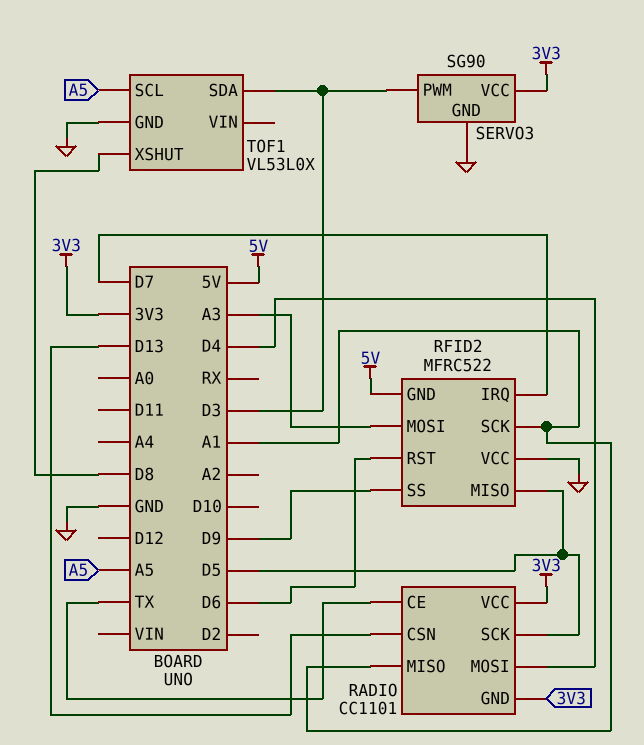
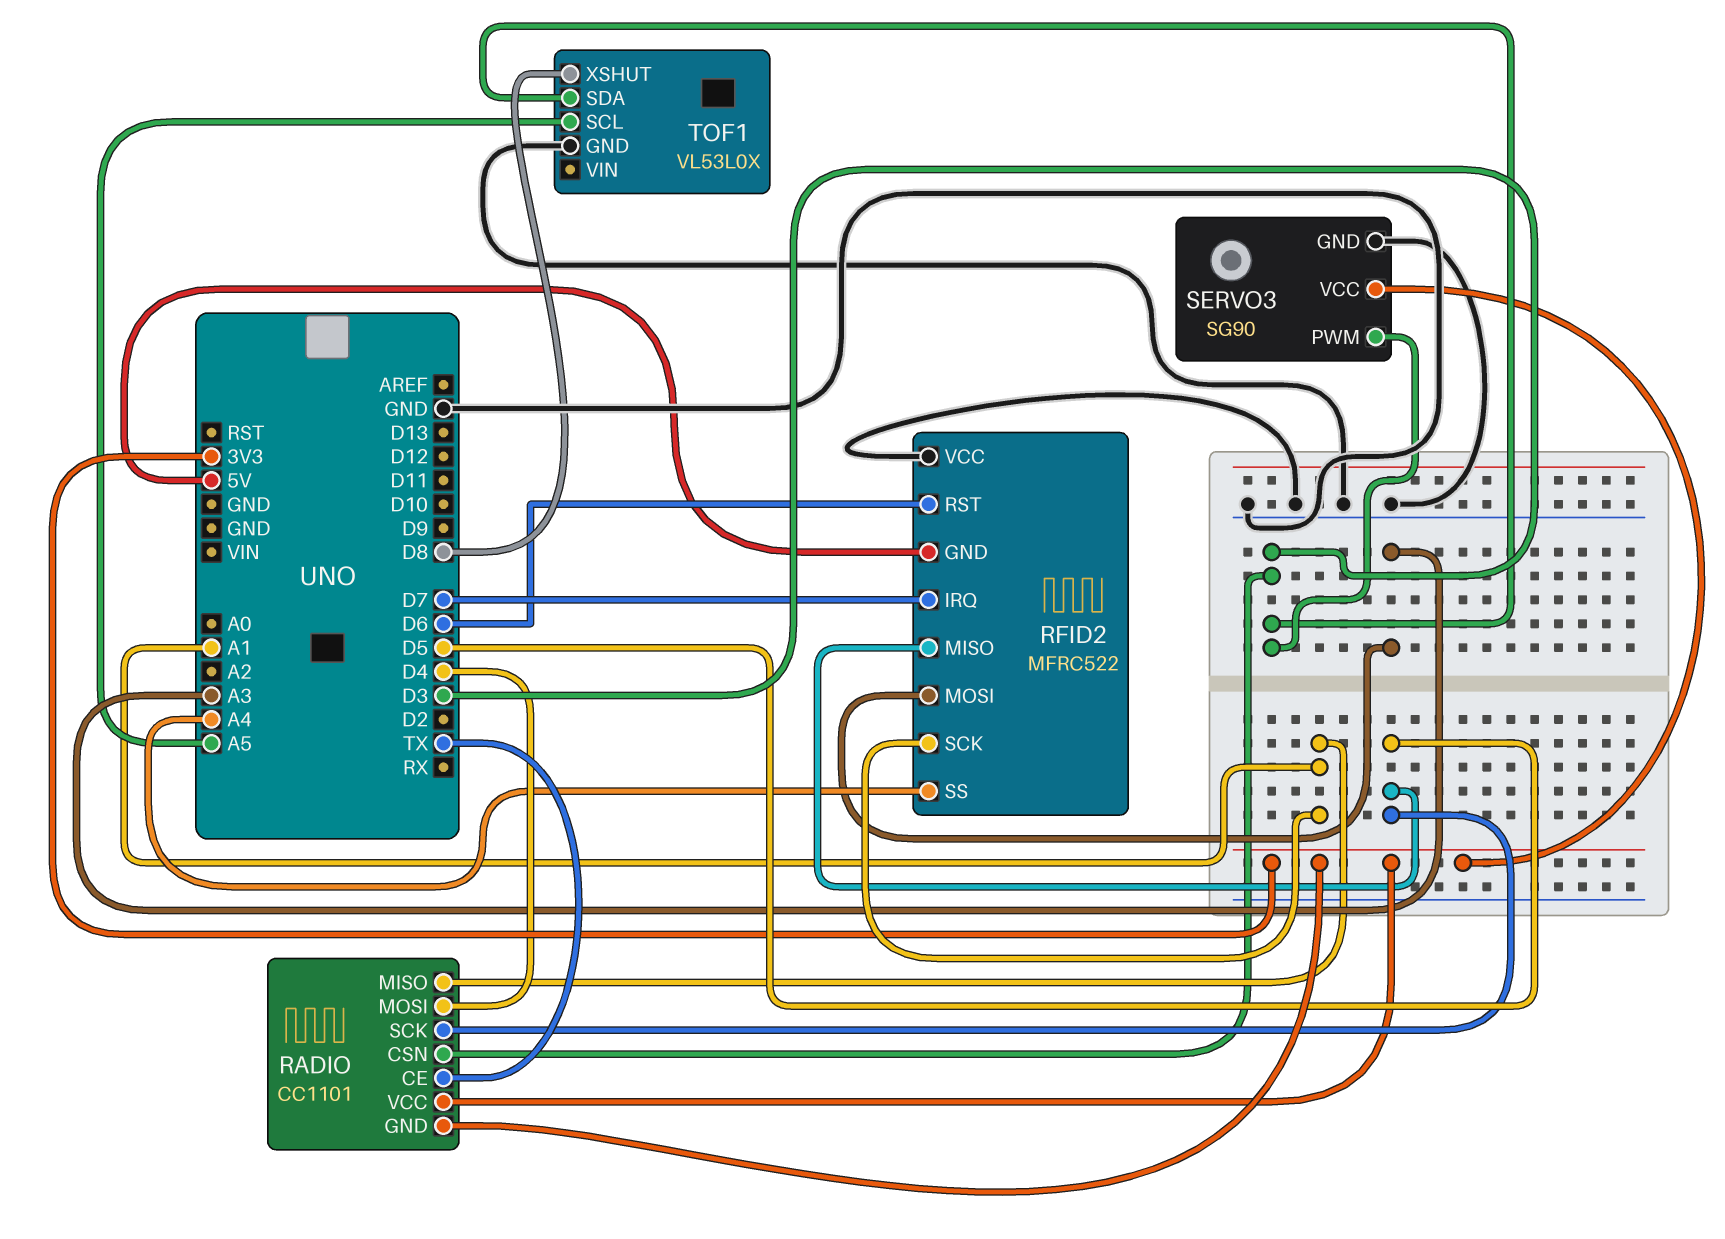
RADIO pin CSN: D13 -> D3
RFID2 pin SS: D9 -> A4

